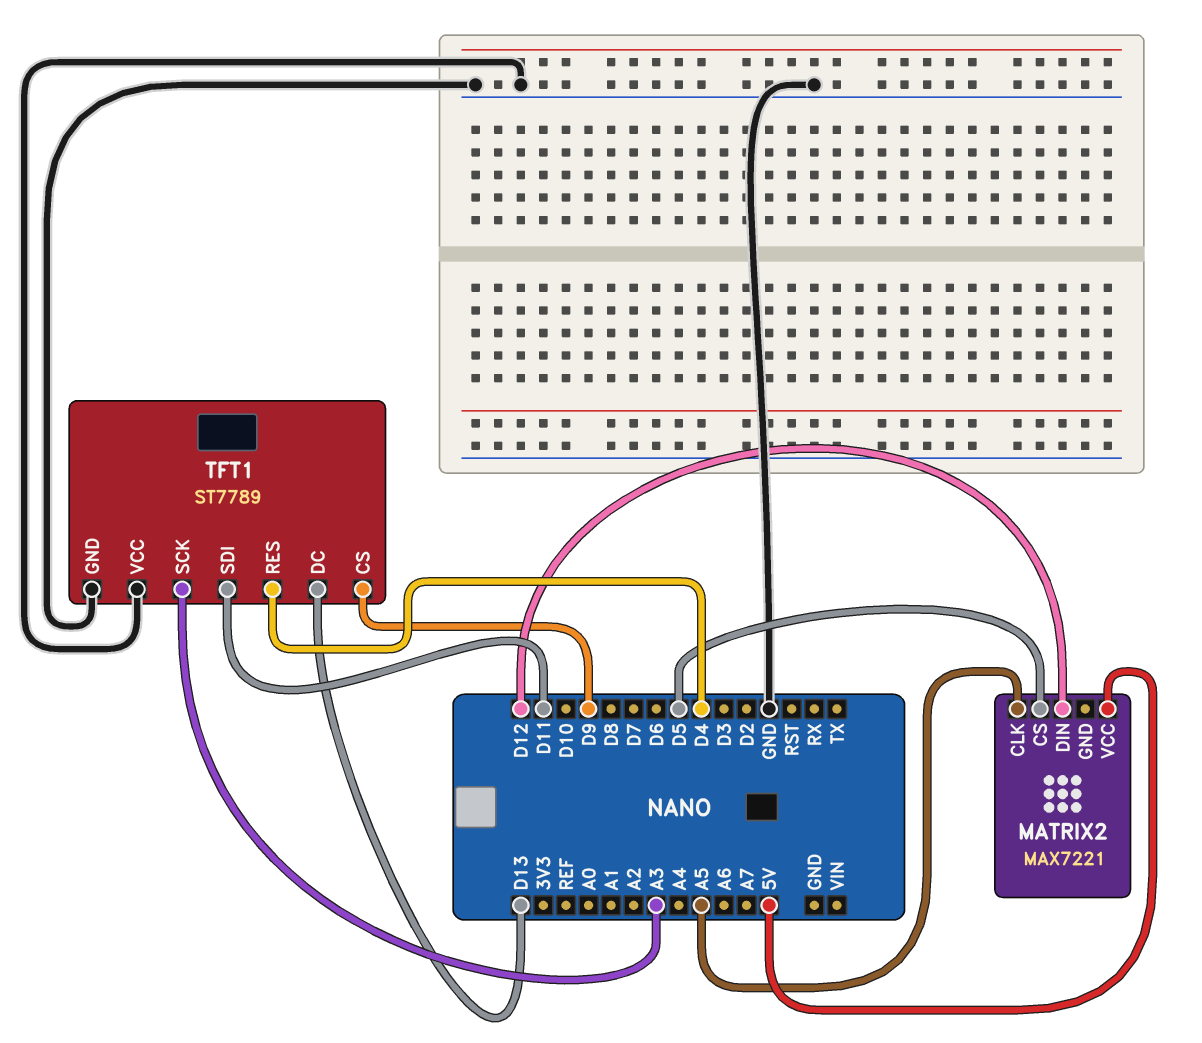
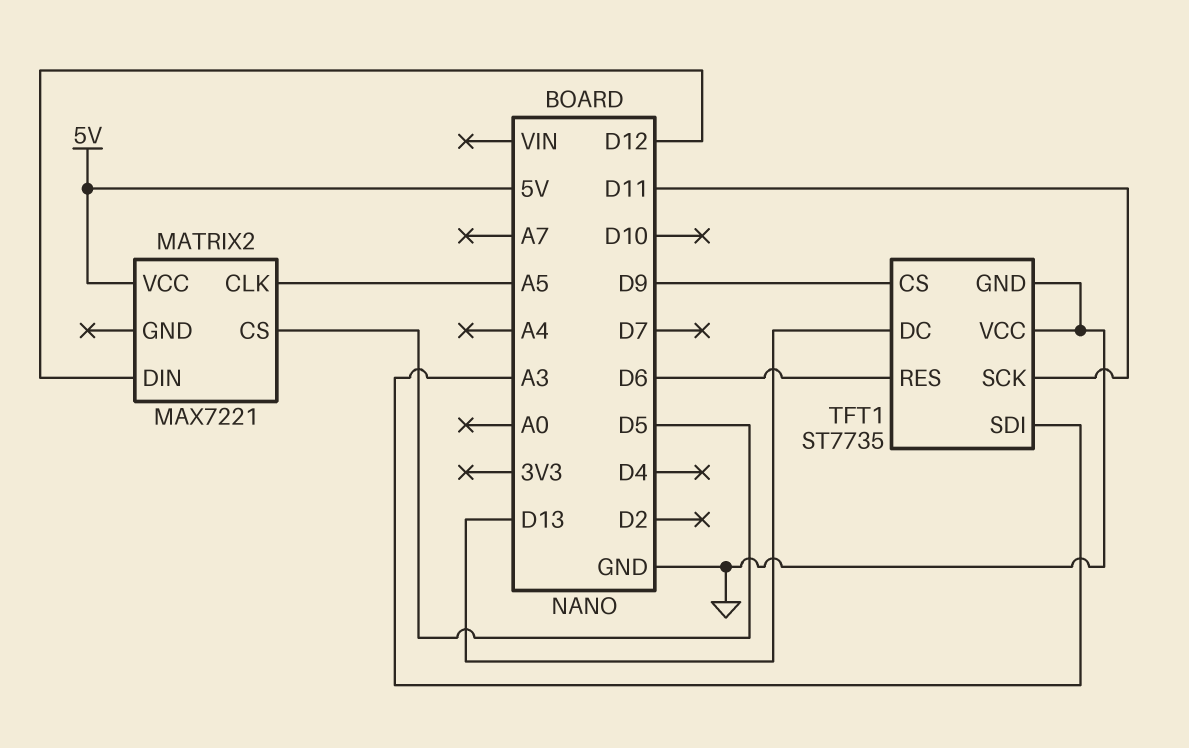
TFT1: ST7789 -> ST7735
TFT1 pin RES: D4 -> D6
TFT1 pin SCK: A3 -> D11
TFT1 pin SDI: D11 -> A3

